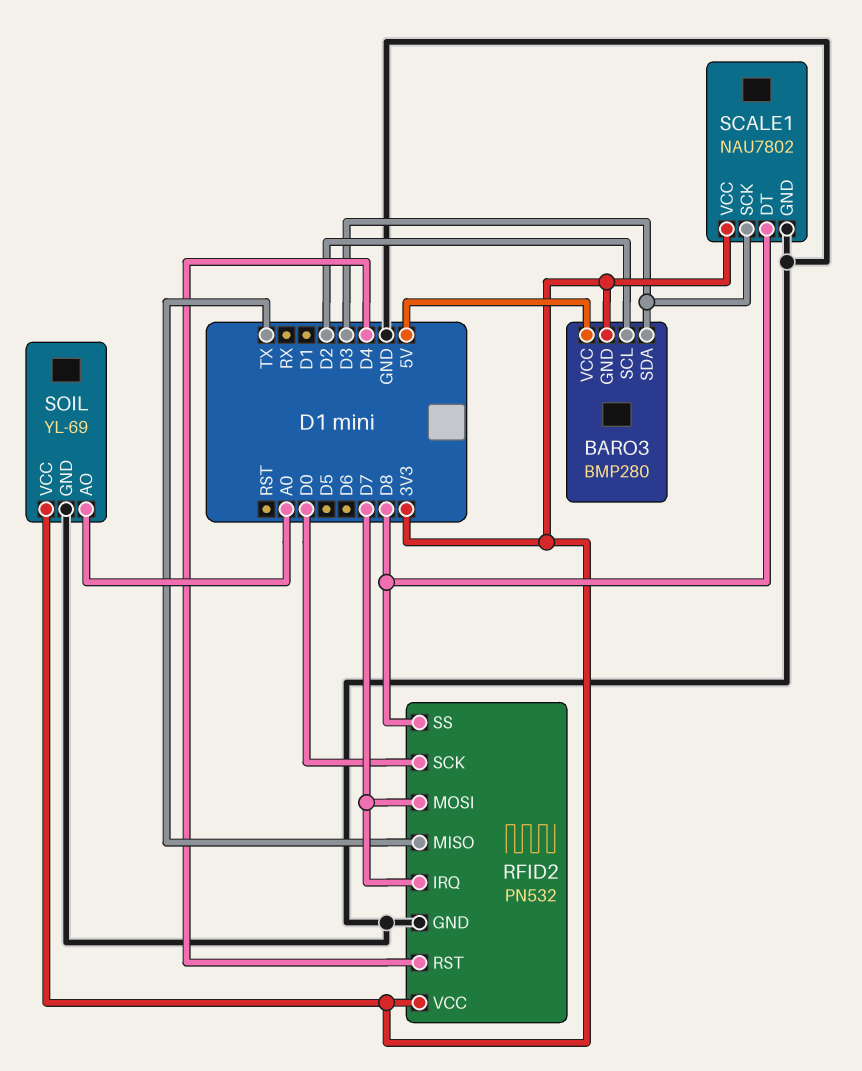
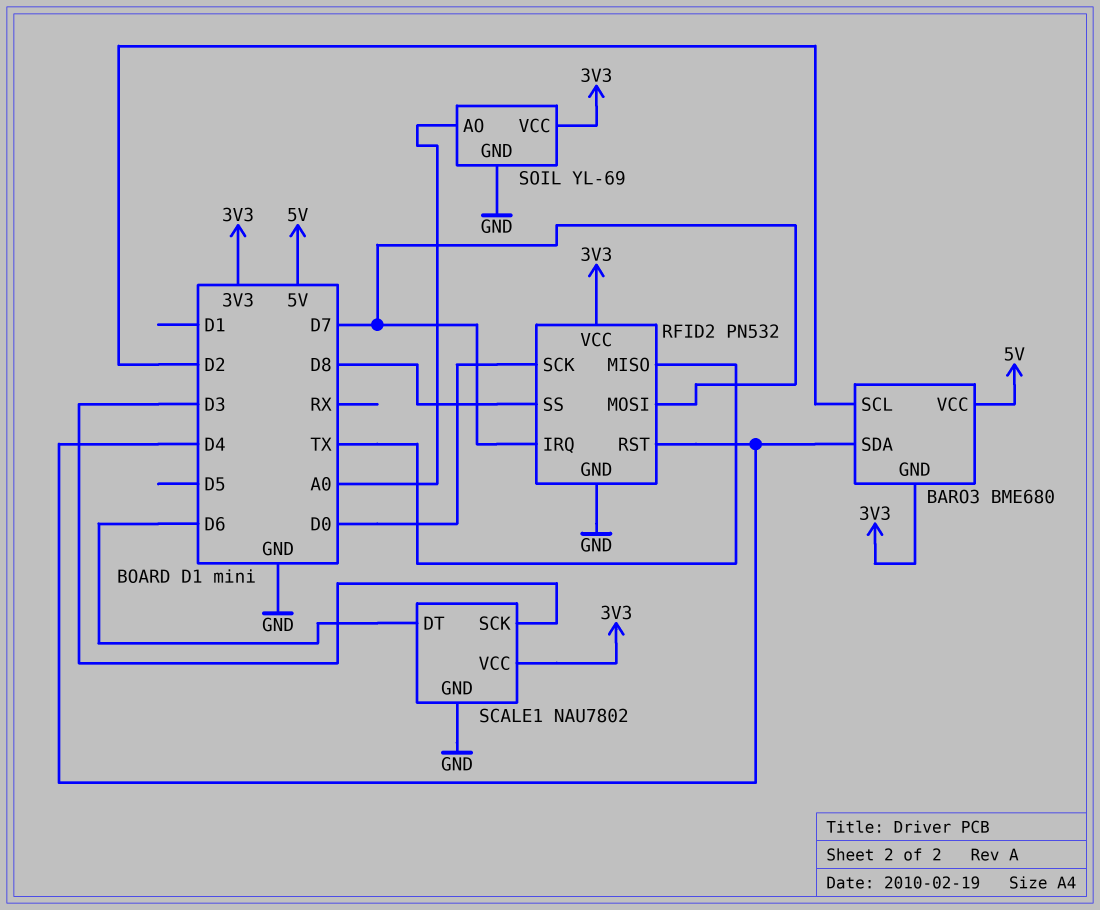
BARO3: BMP280 -> BME680
BARO3 pin SDA: D3 -> D4
SCALE1 pin DT: D8 -> D6

